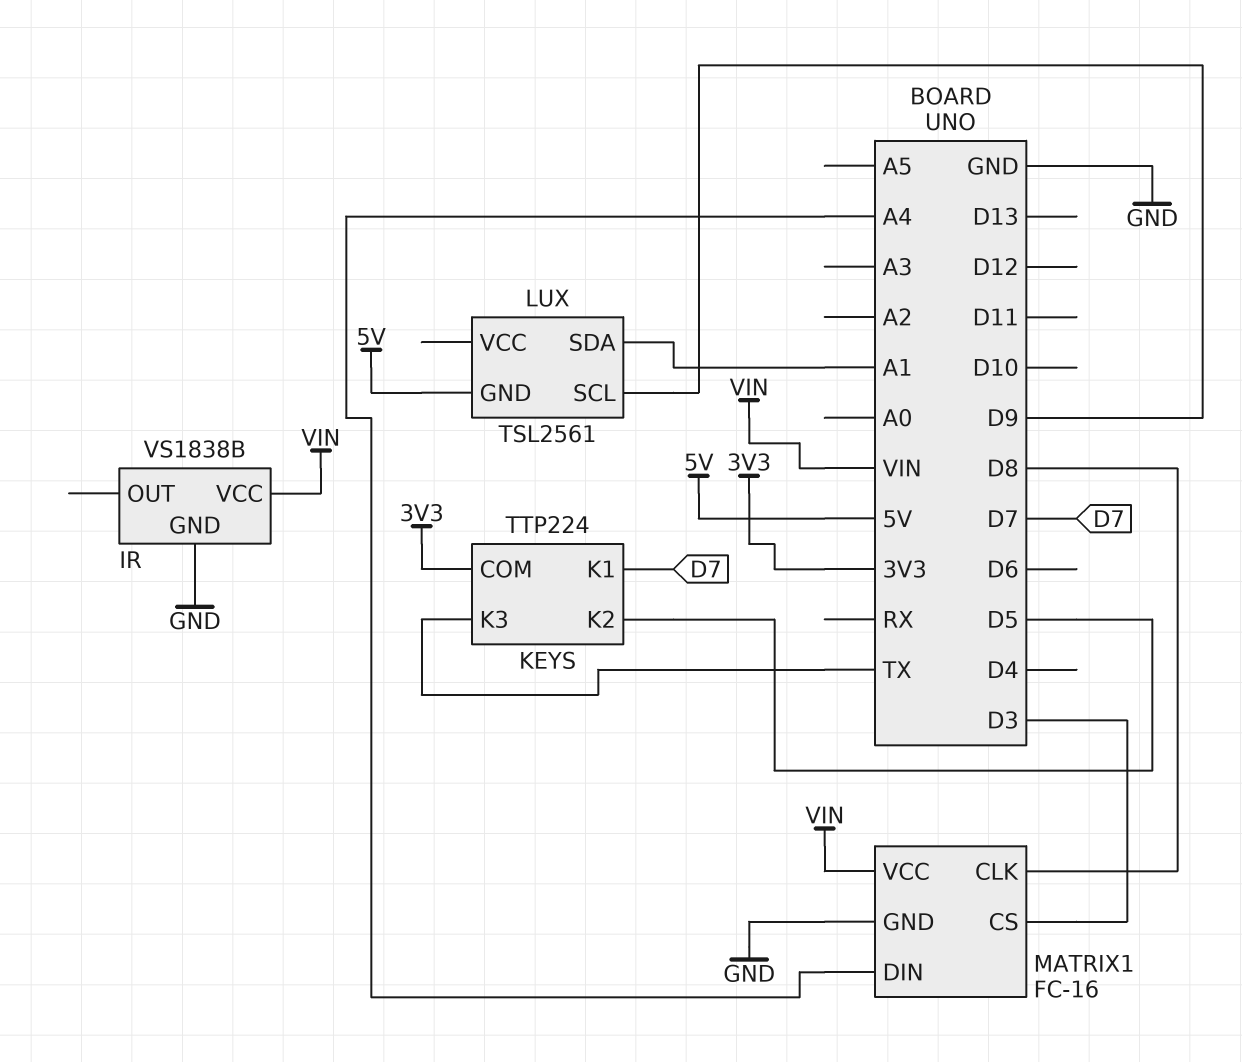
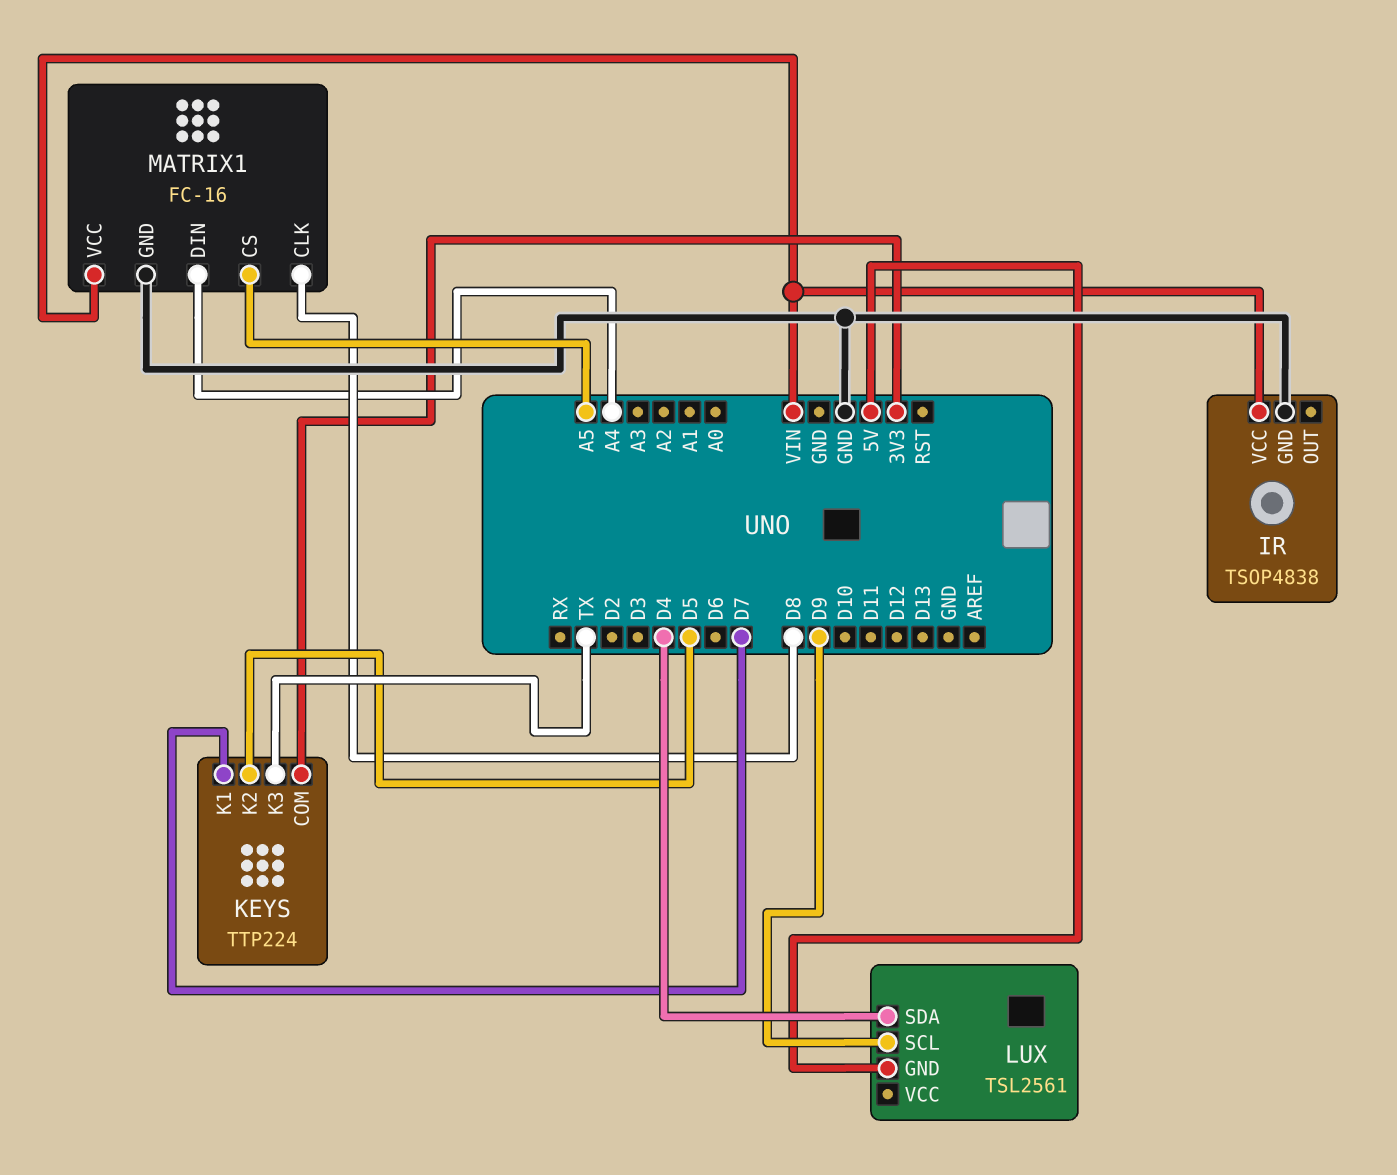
IR: VS1838B -> TSOP4838
LUX pin SDA: A1 -> D4
MATRIX1 pin CS: D3 -> A5

